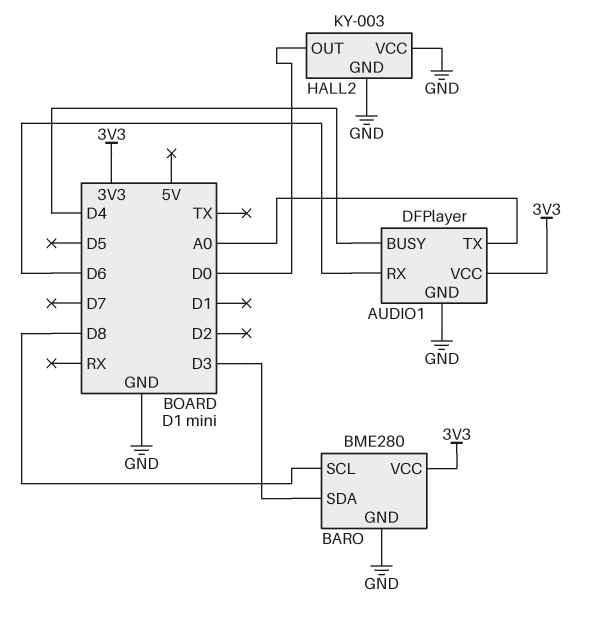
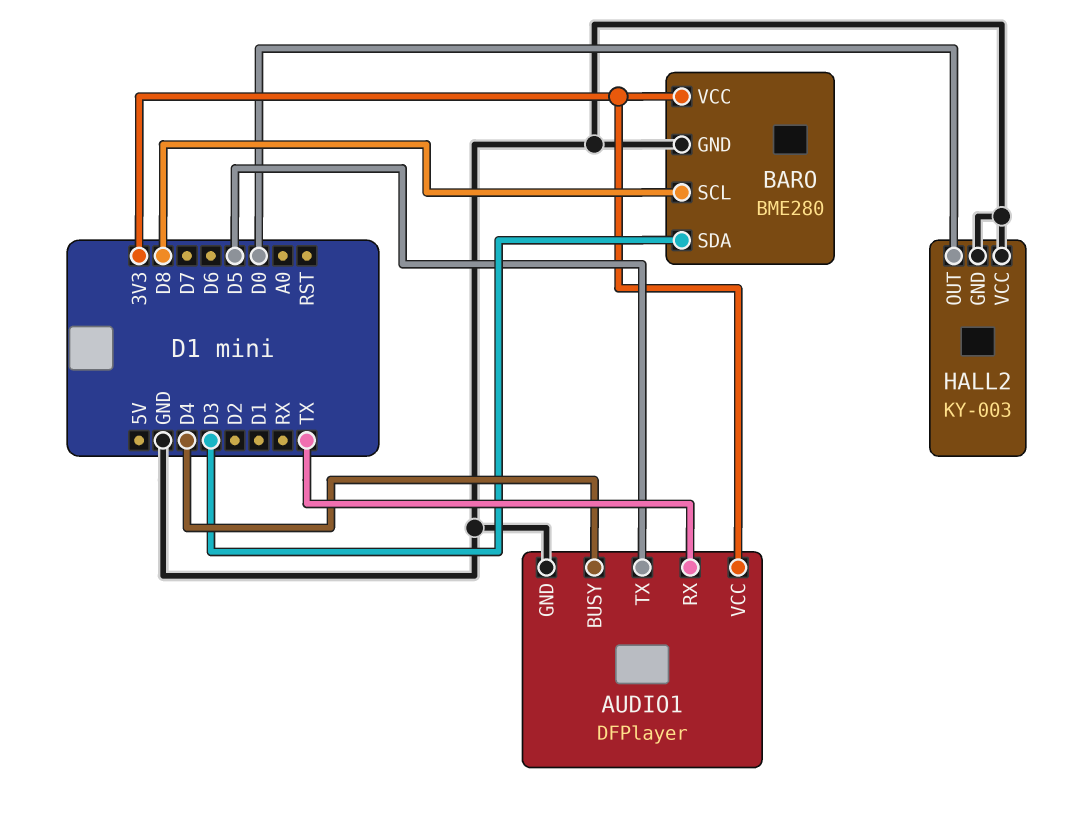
AUDIO1 pin RX: D6 -> TX
AUDIO1 pin TX: A0 -> D5

